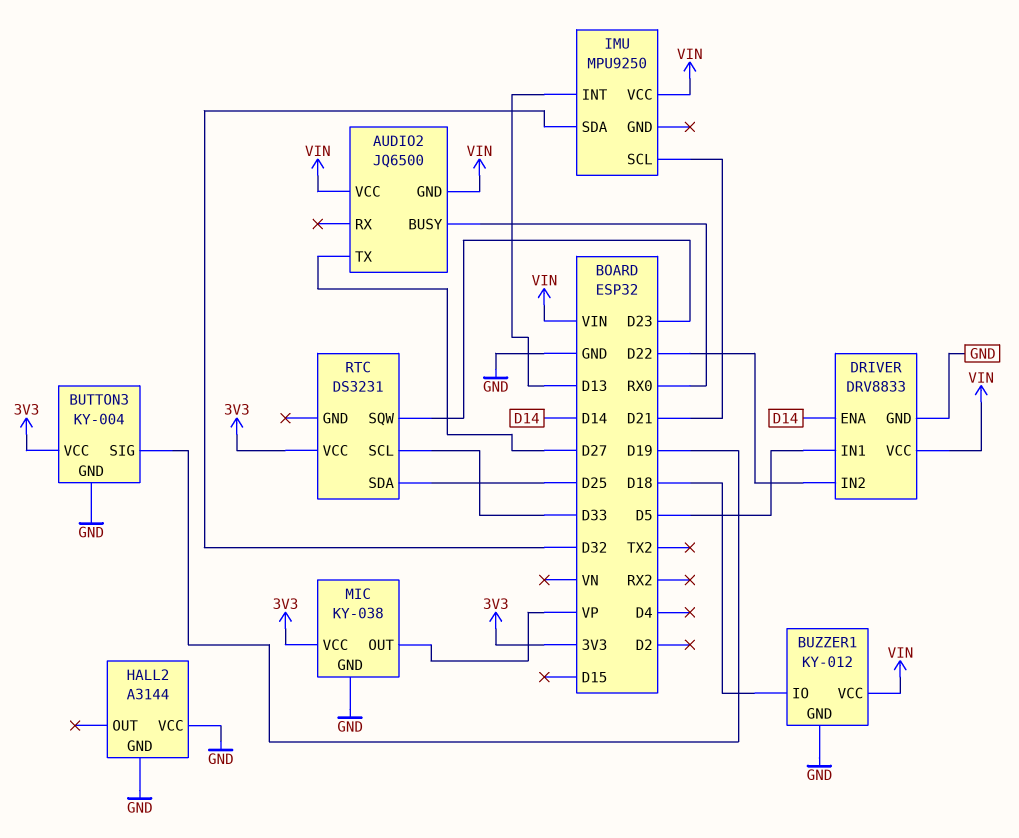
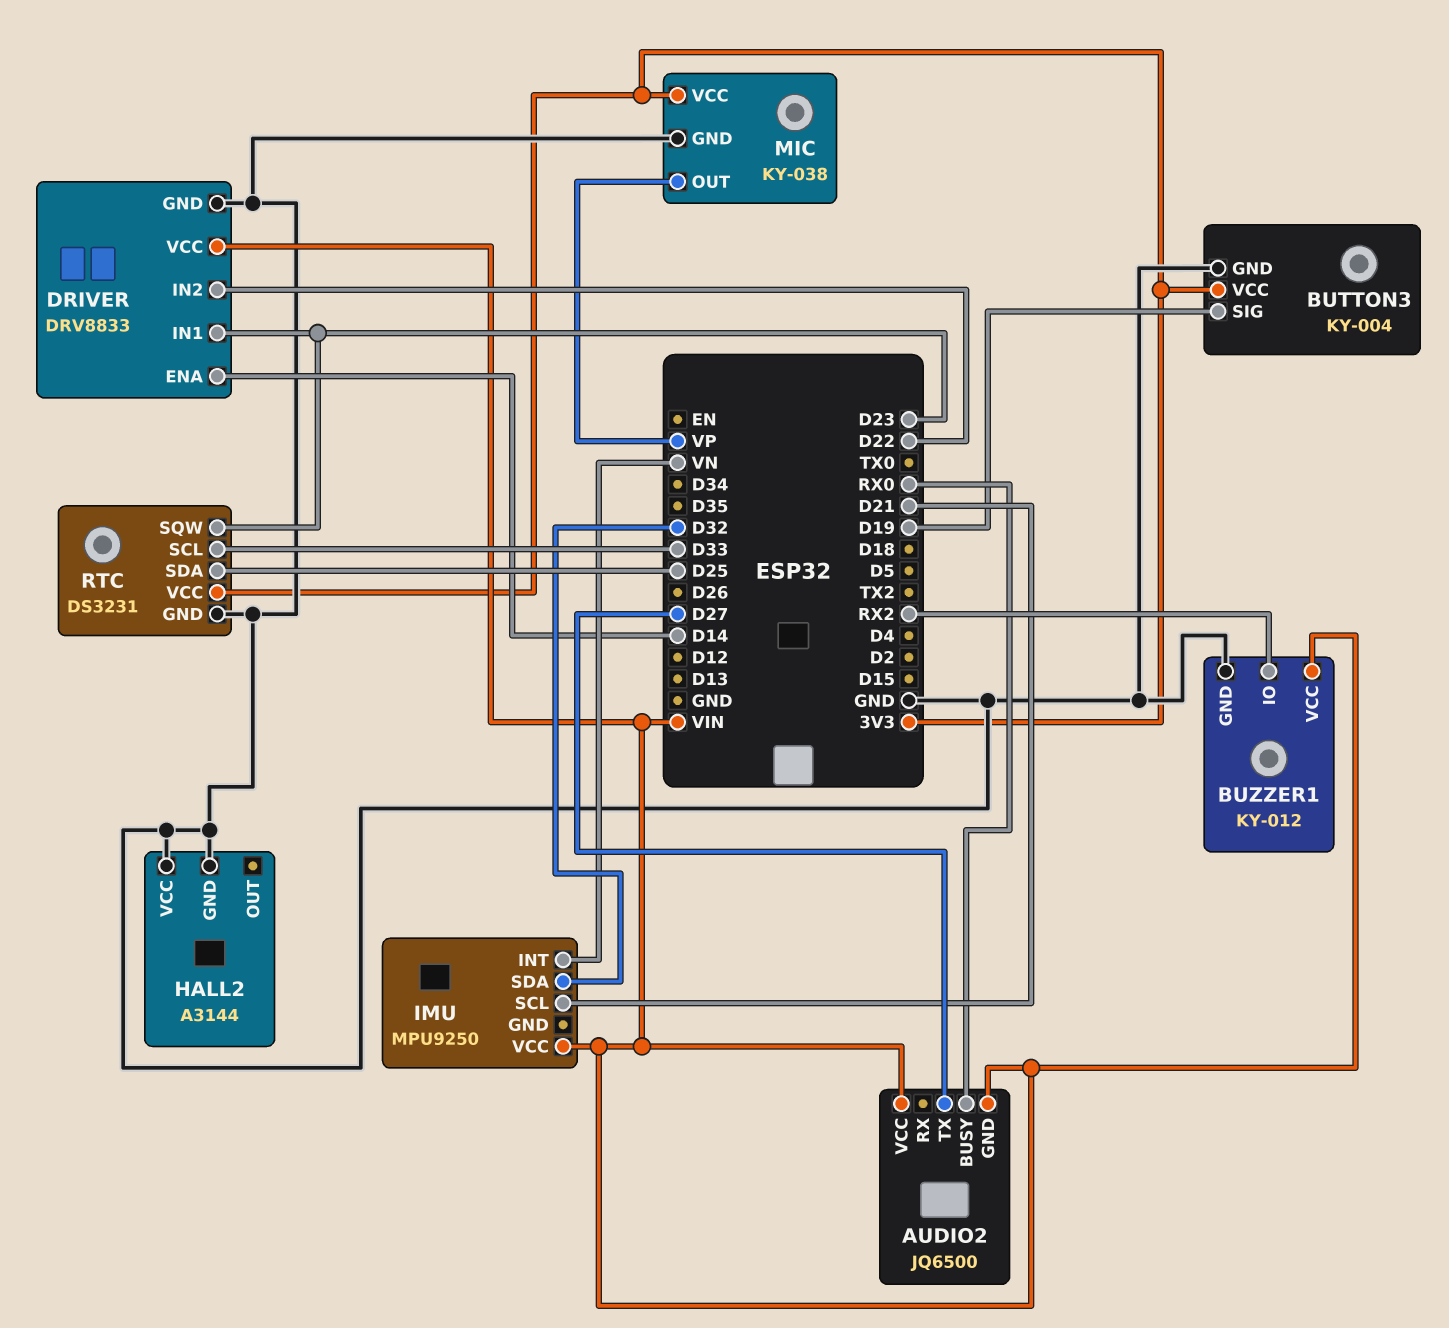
BUZZER1 pin IO: D18 -> RX2
DRIVER pin IN1: D5 -> D23
IMU pin INT: D13 -> VN
RTC pin GND: none -> GND

